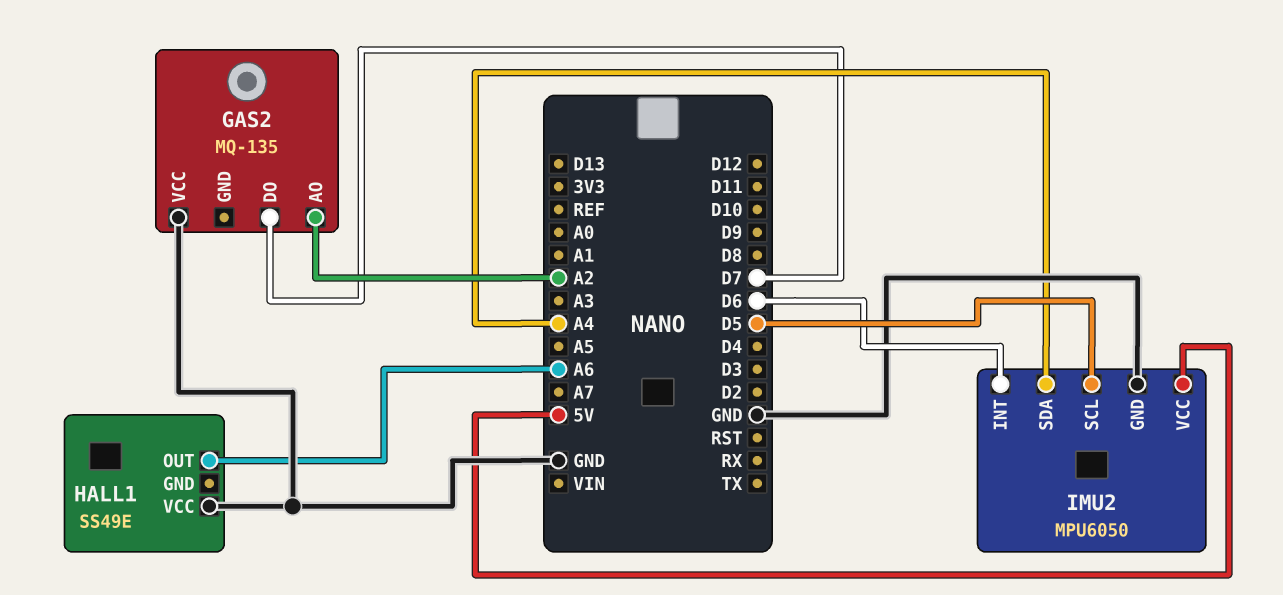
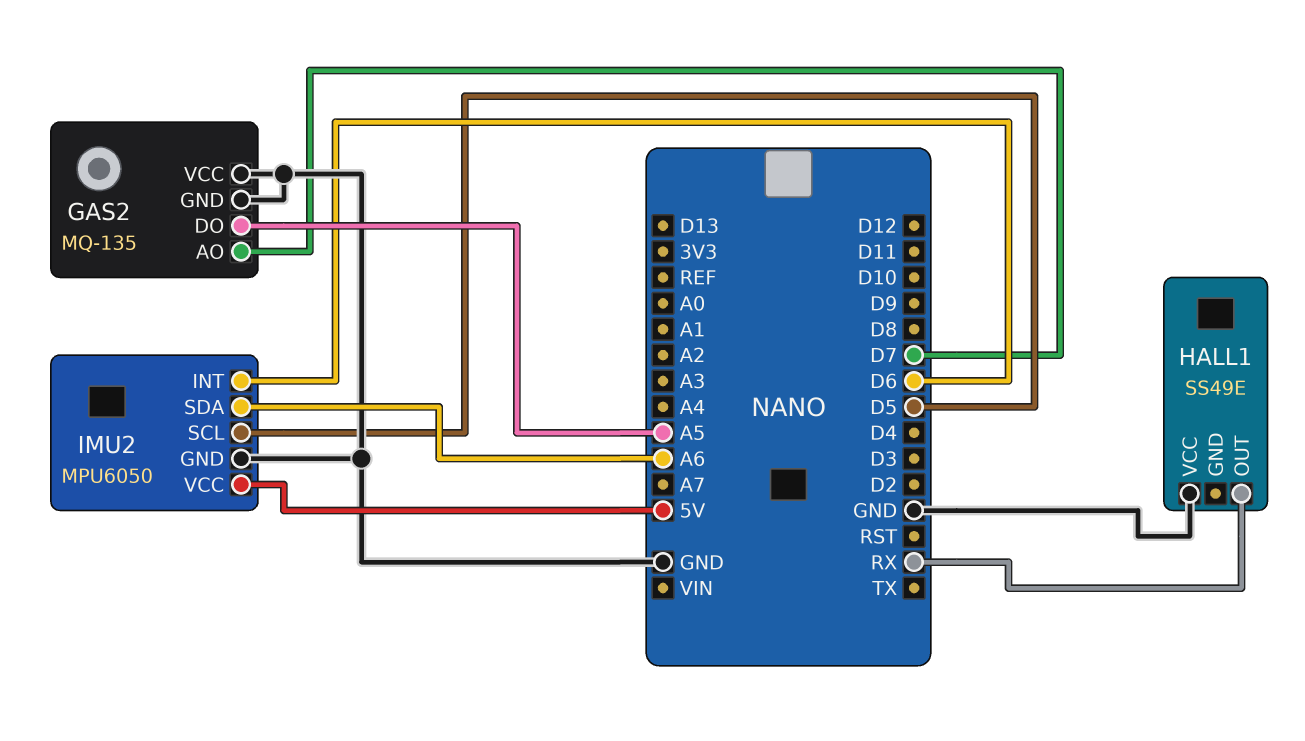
GAS2 pin AO: A2 -> D7
GAS2 pin DO: D7 -> A5
GAS2 pin GND: none -> GND
HALL1 pin OUT: A6 -> RX
IMU2 pin SDA: A4 -> A6

